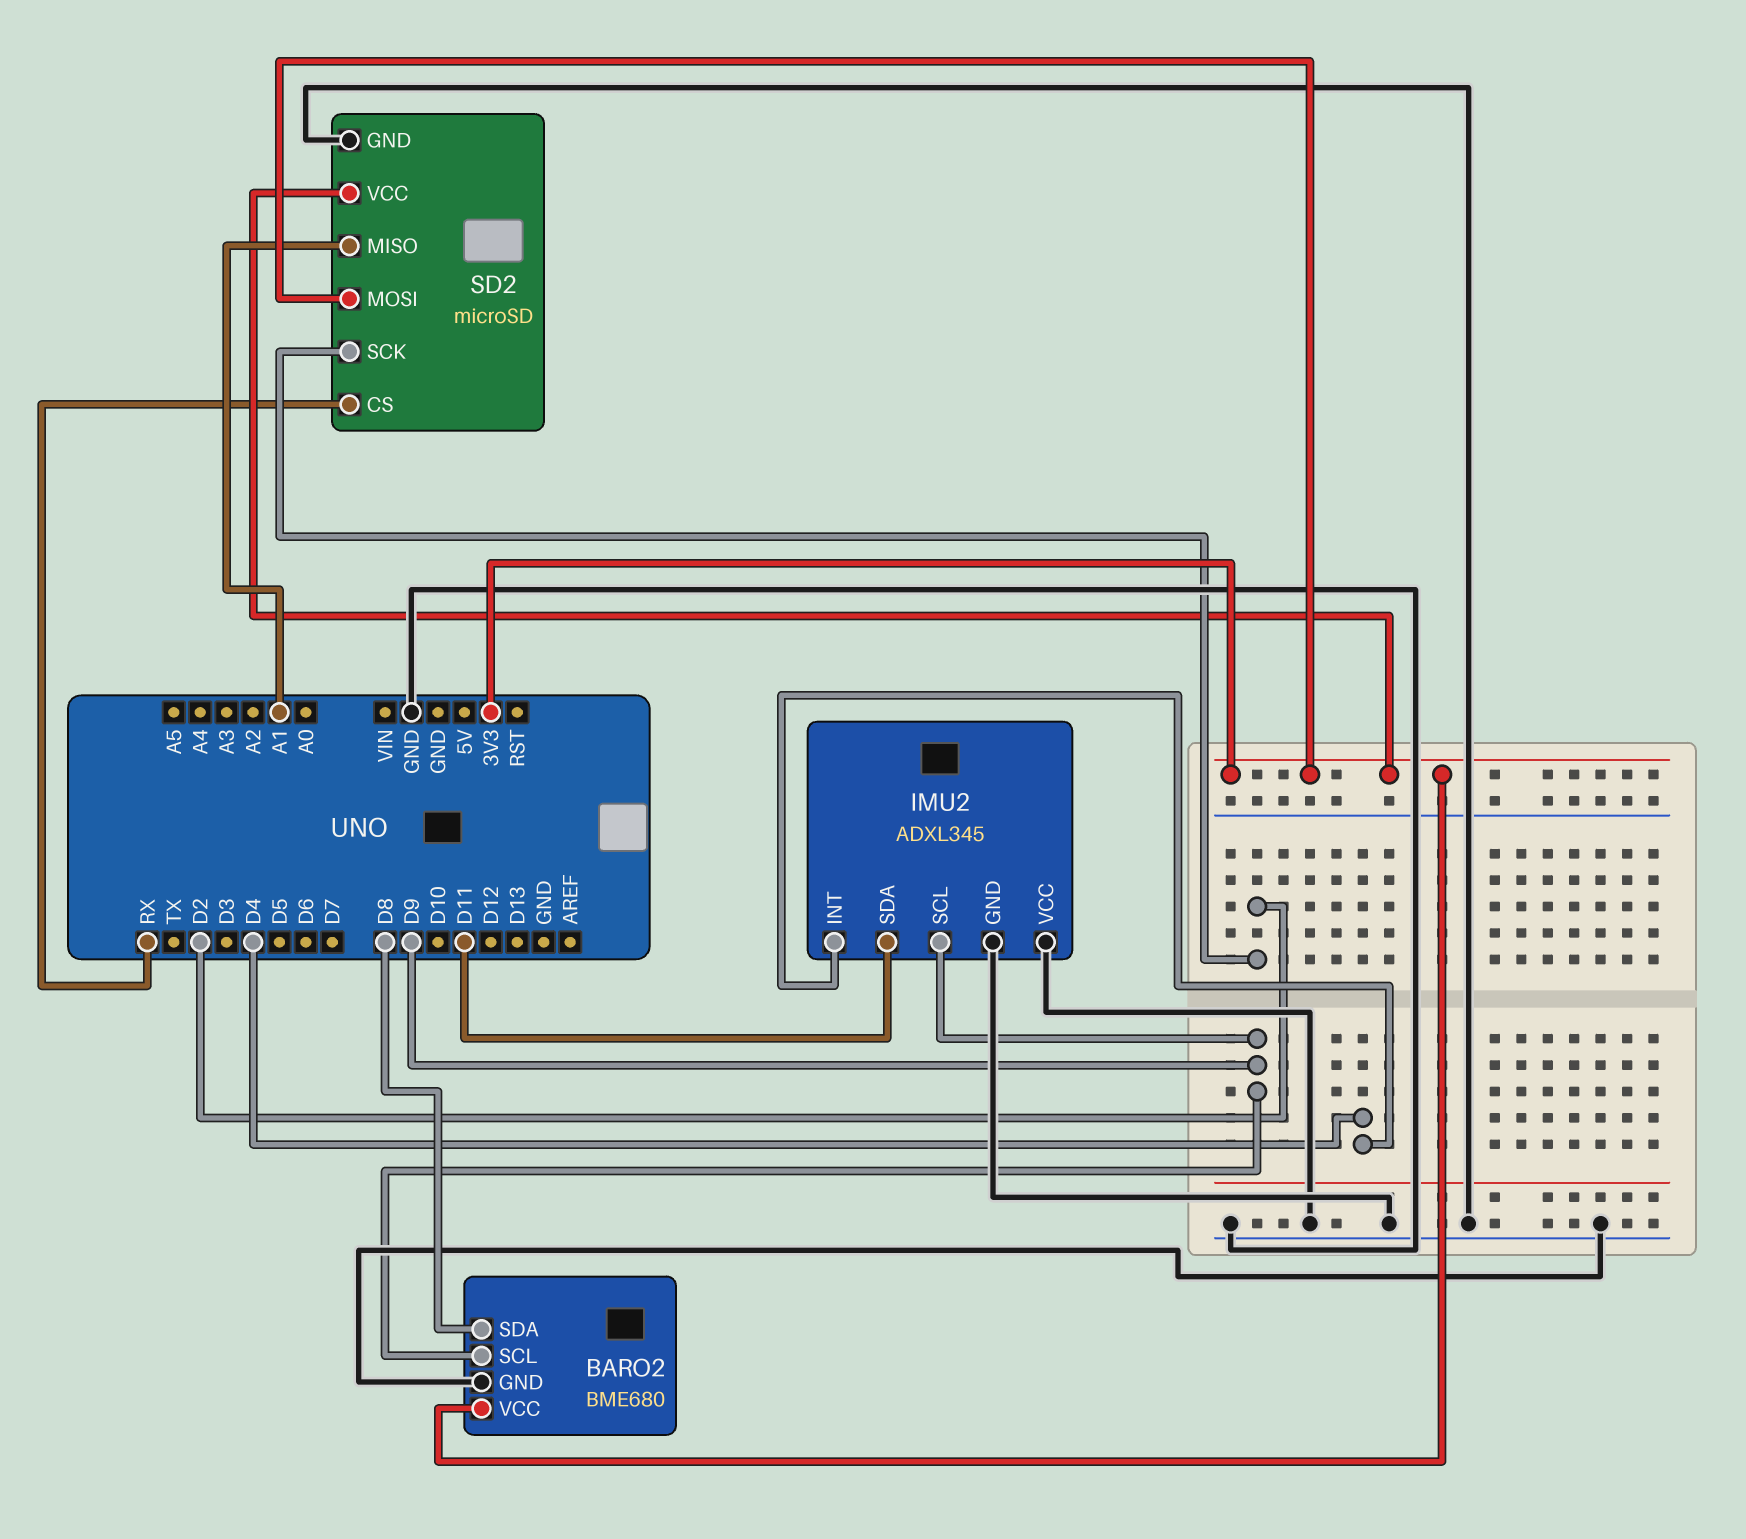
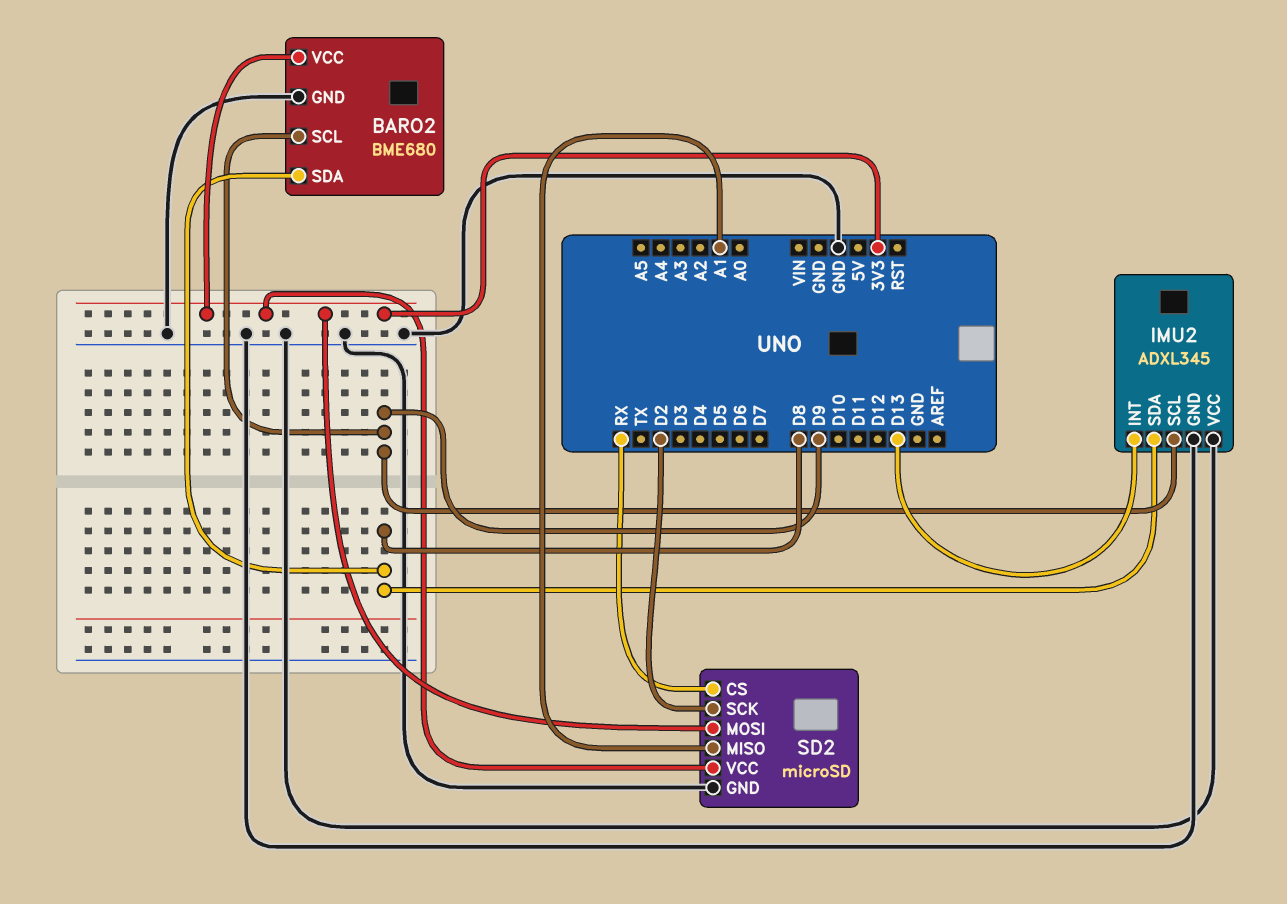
IMU2 pin INT: D4 -> D13
IMU2 pin SDA: D11 -> D8

